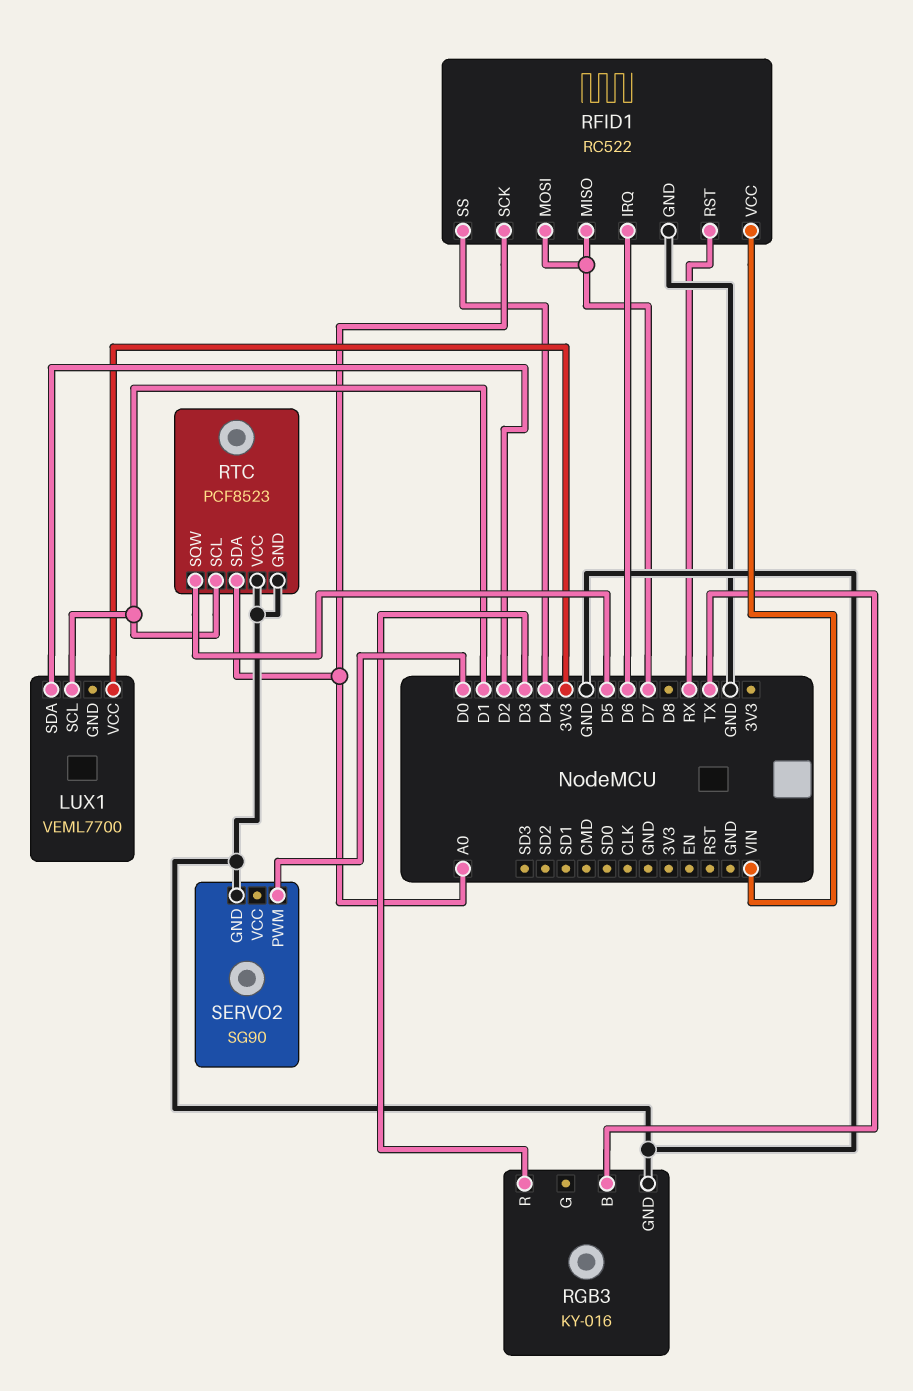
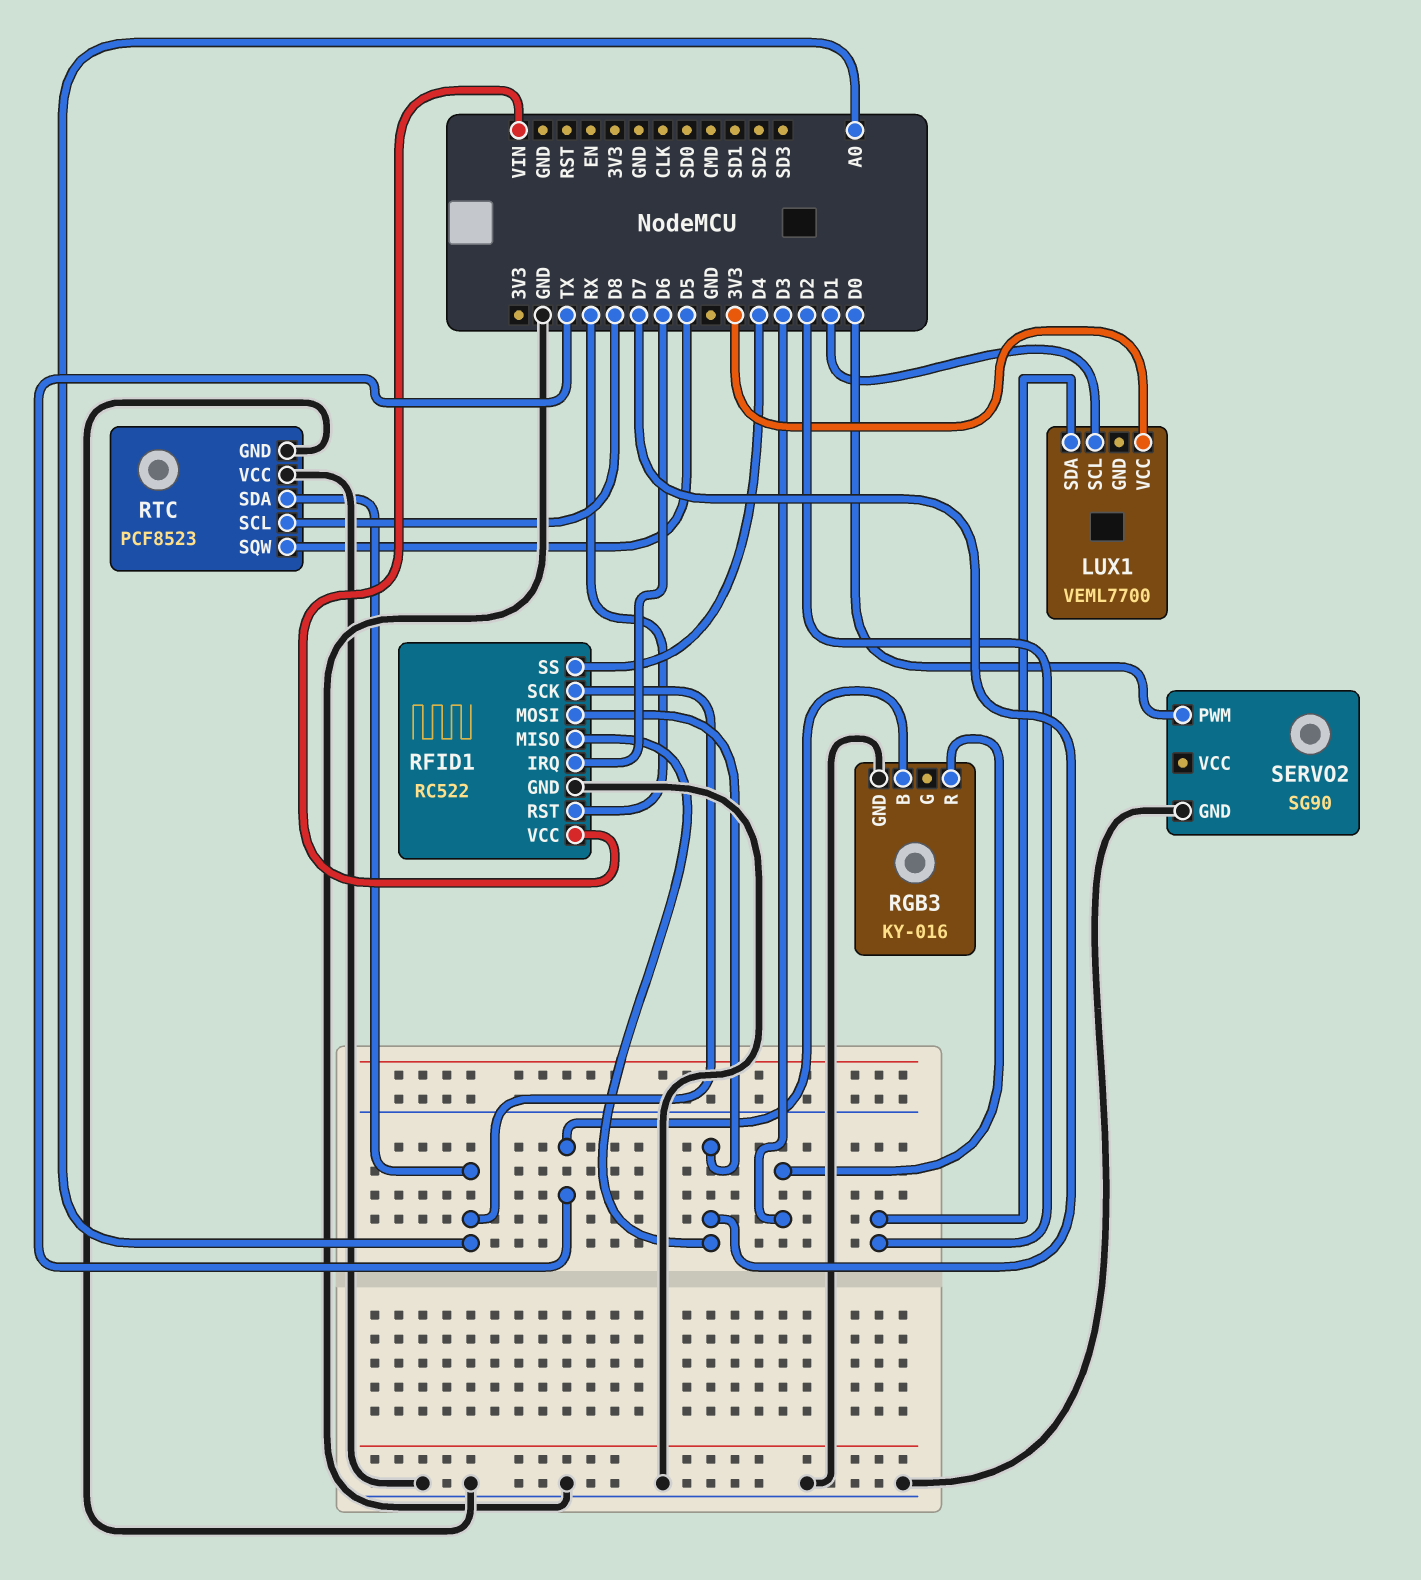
RTC pin SCL: D1 -> D8

